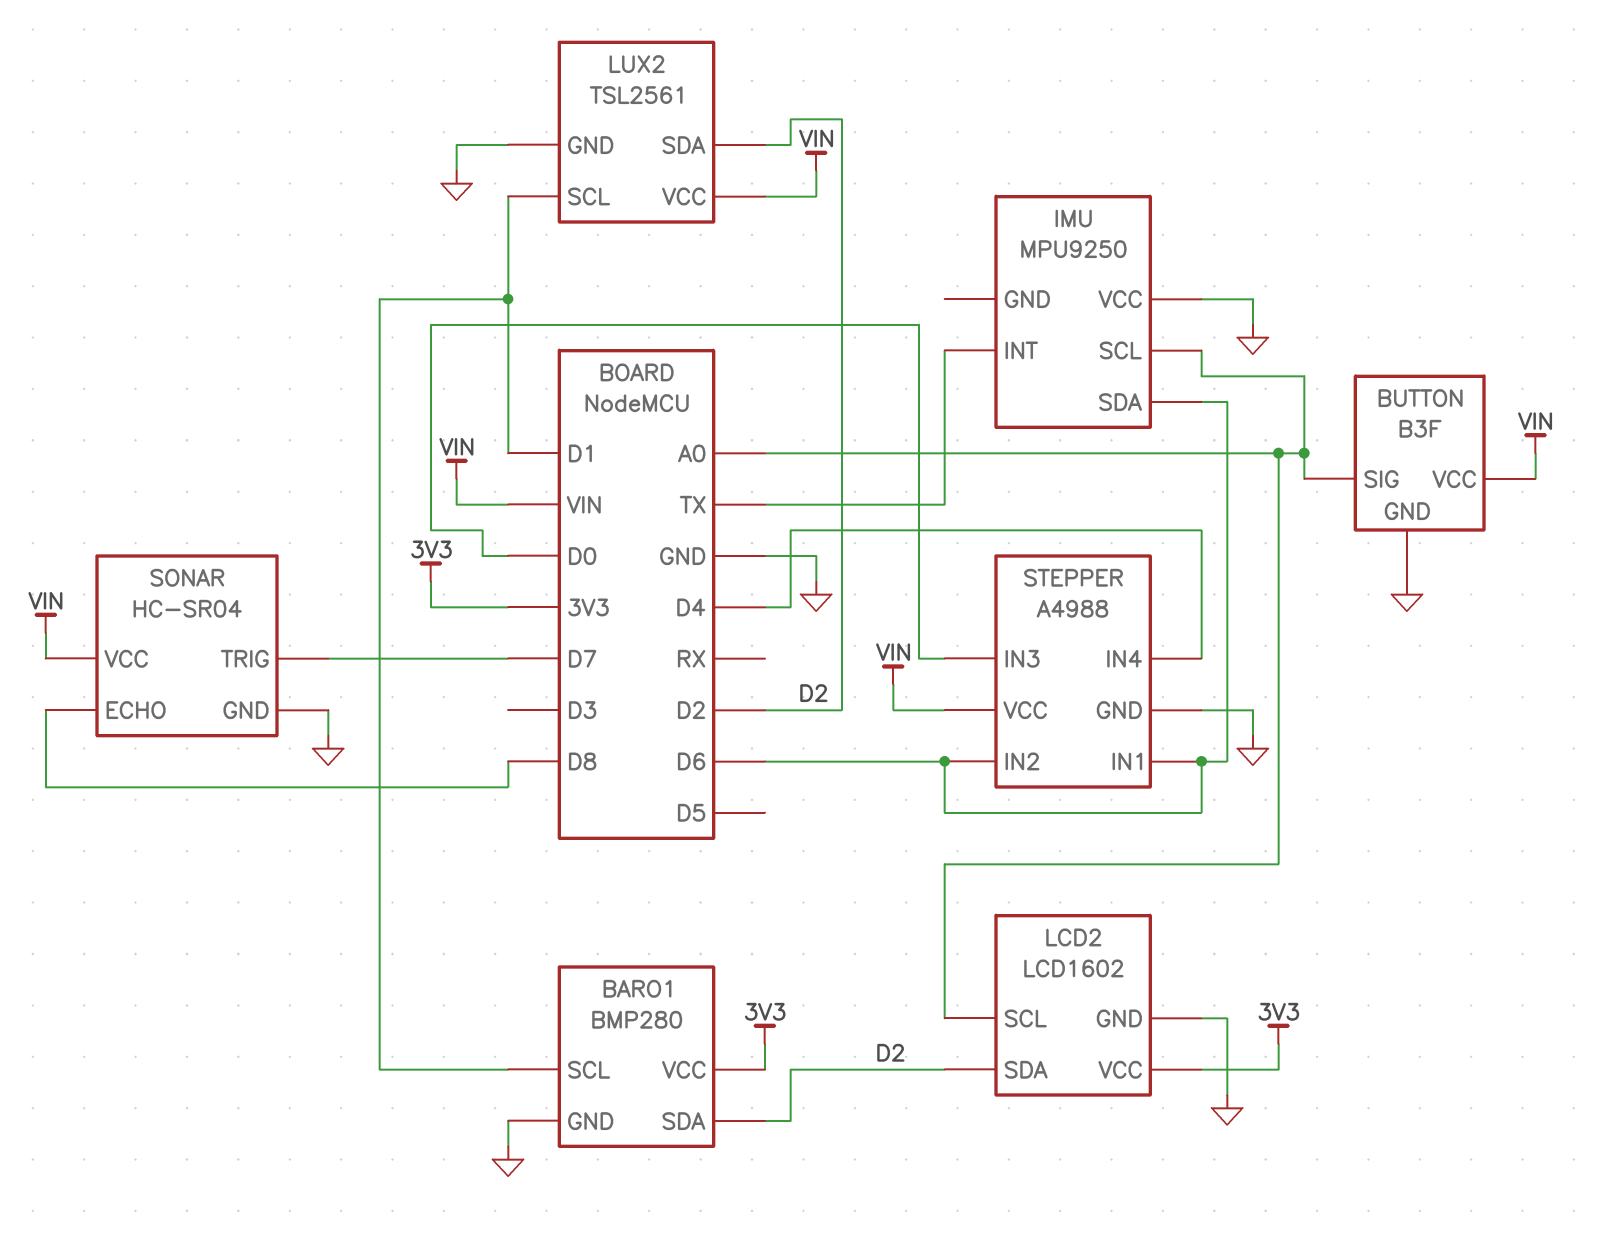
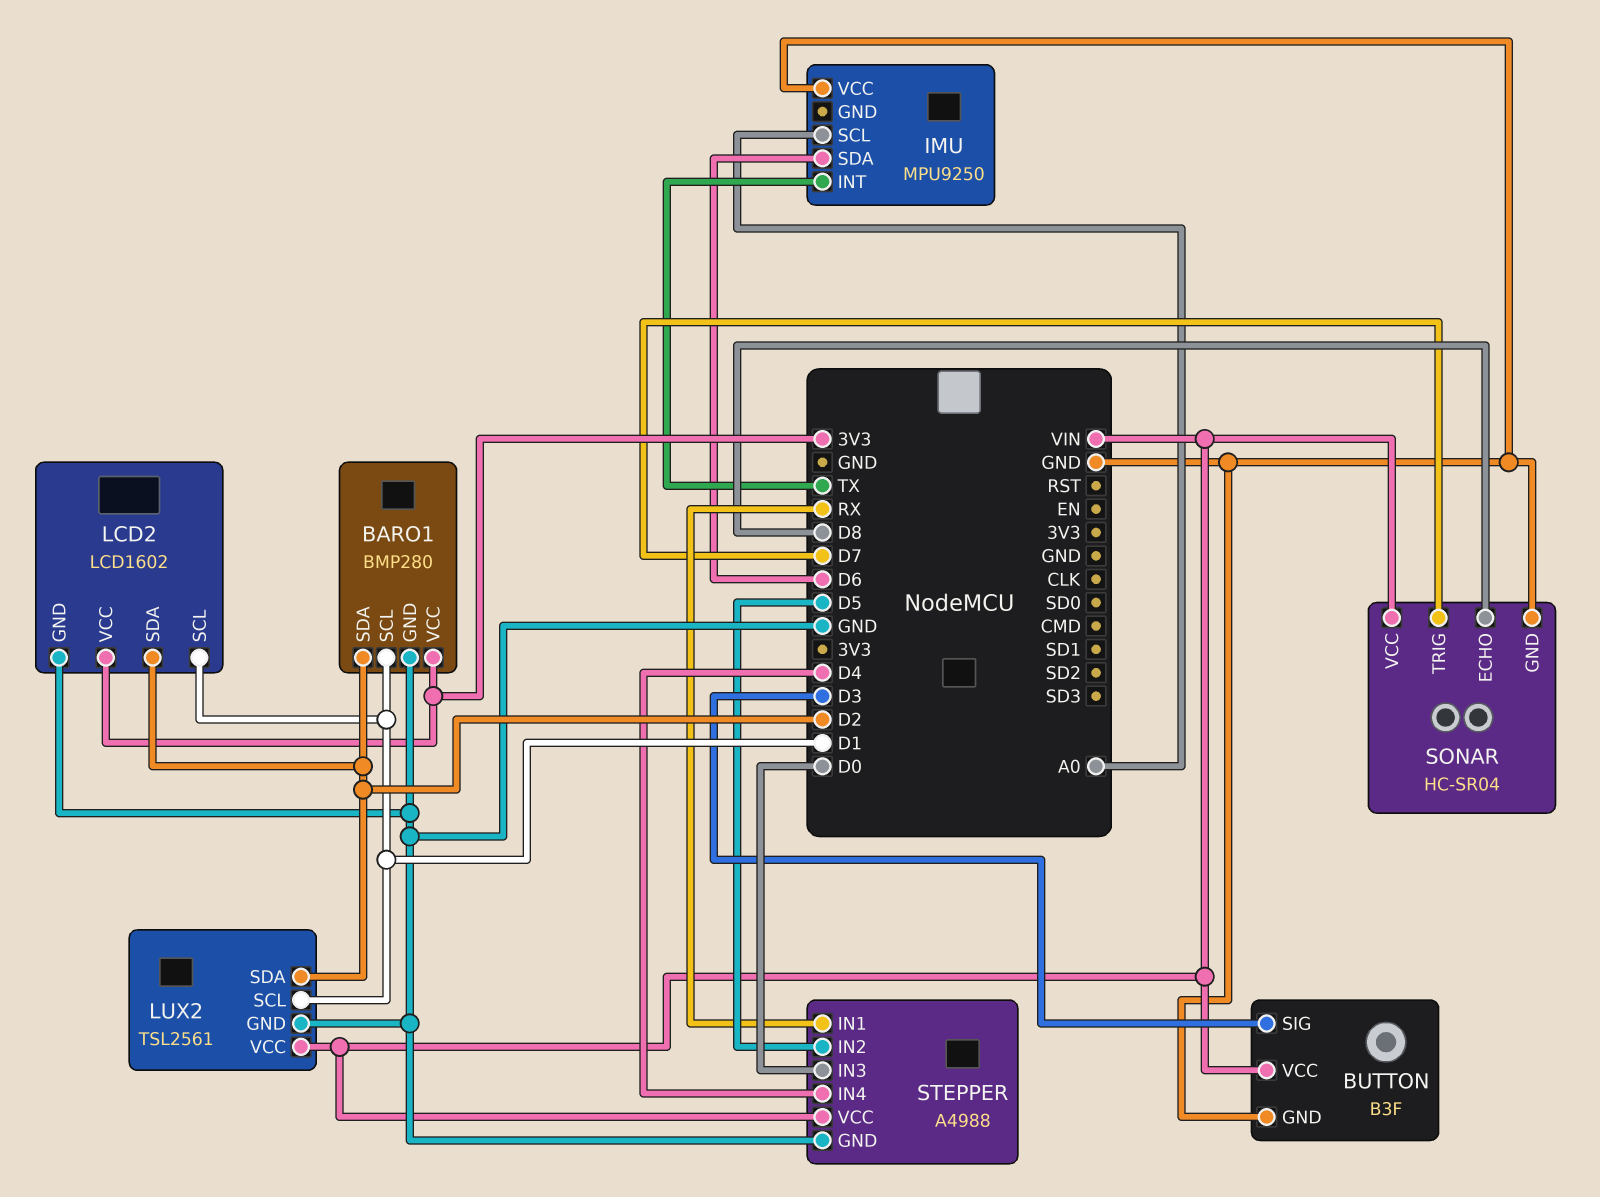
BUTTON pin SIG: A0 -> D3
LCD2 pin SCL: A0 -> D1
STEPPER pin IN1: D6 -> RX
STEPPER pin IN2: D6 -> D5

